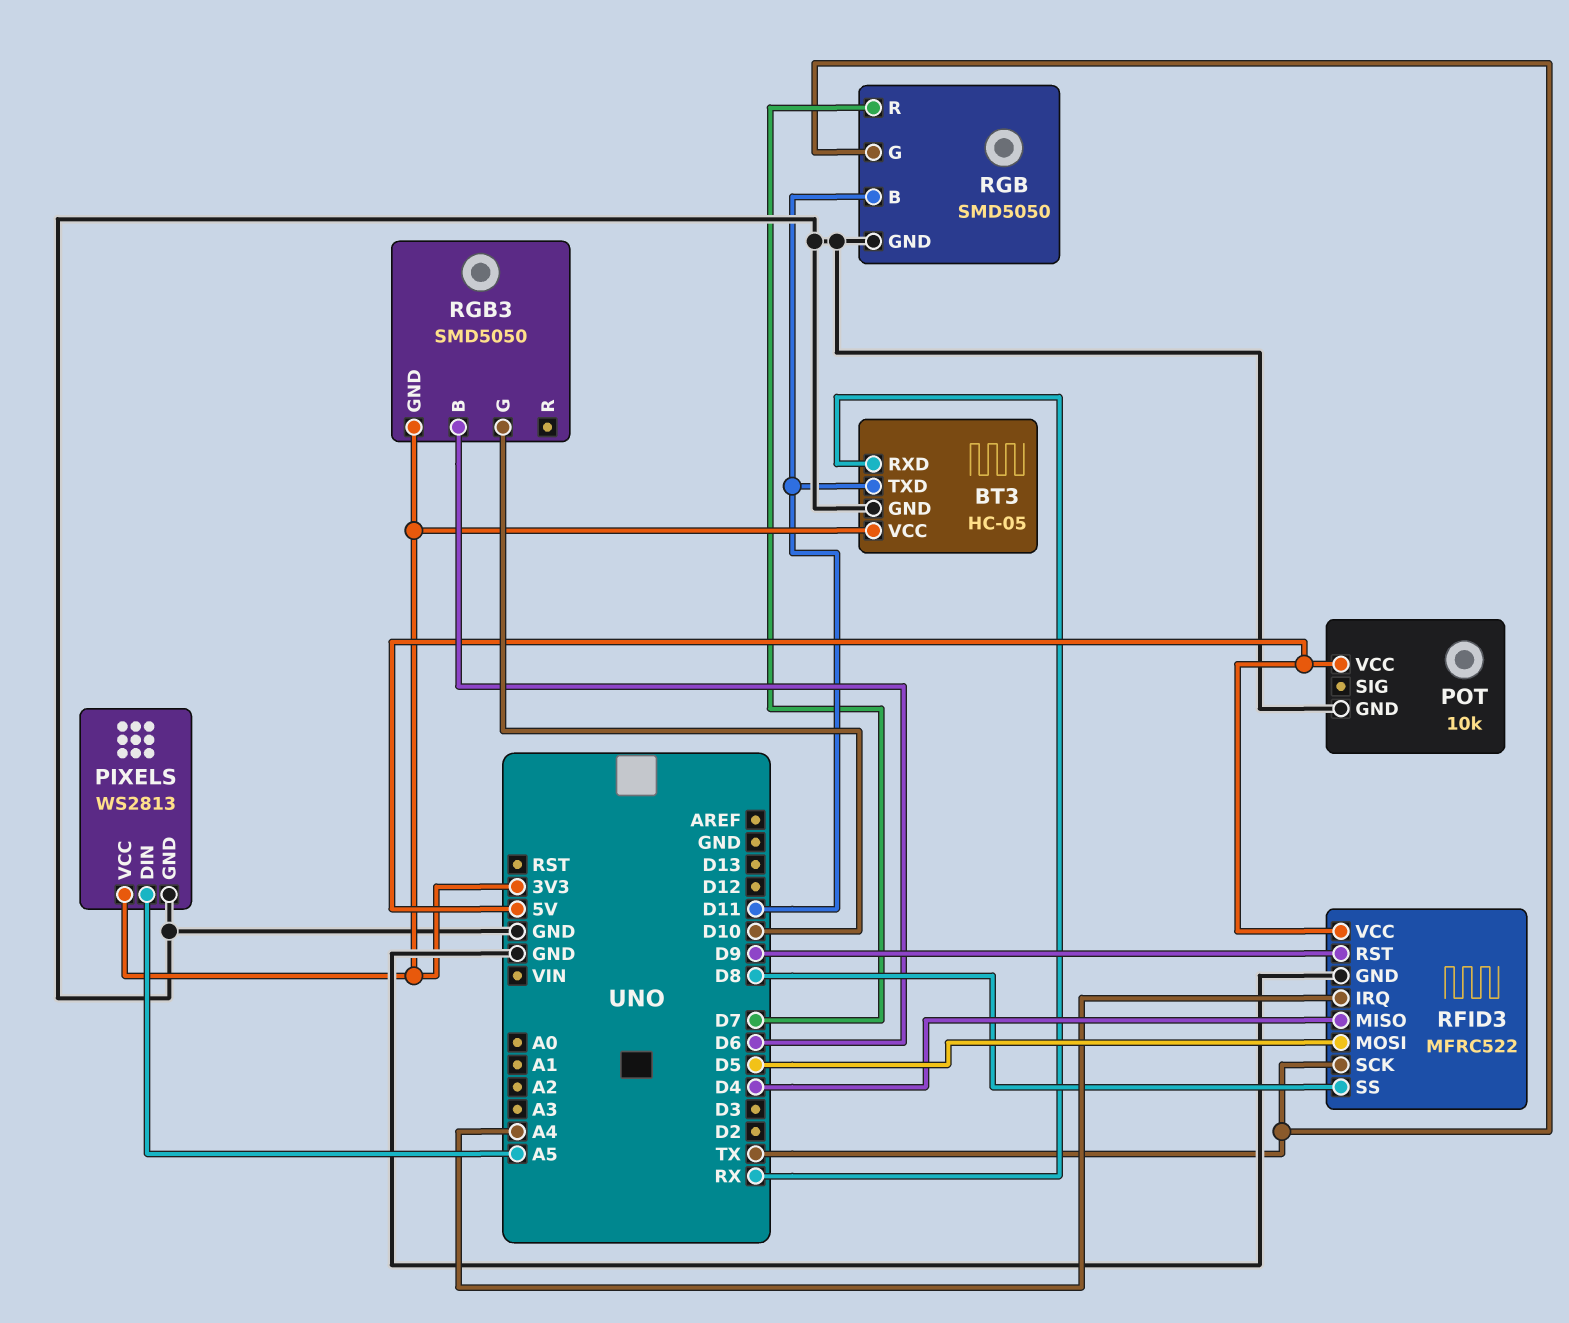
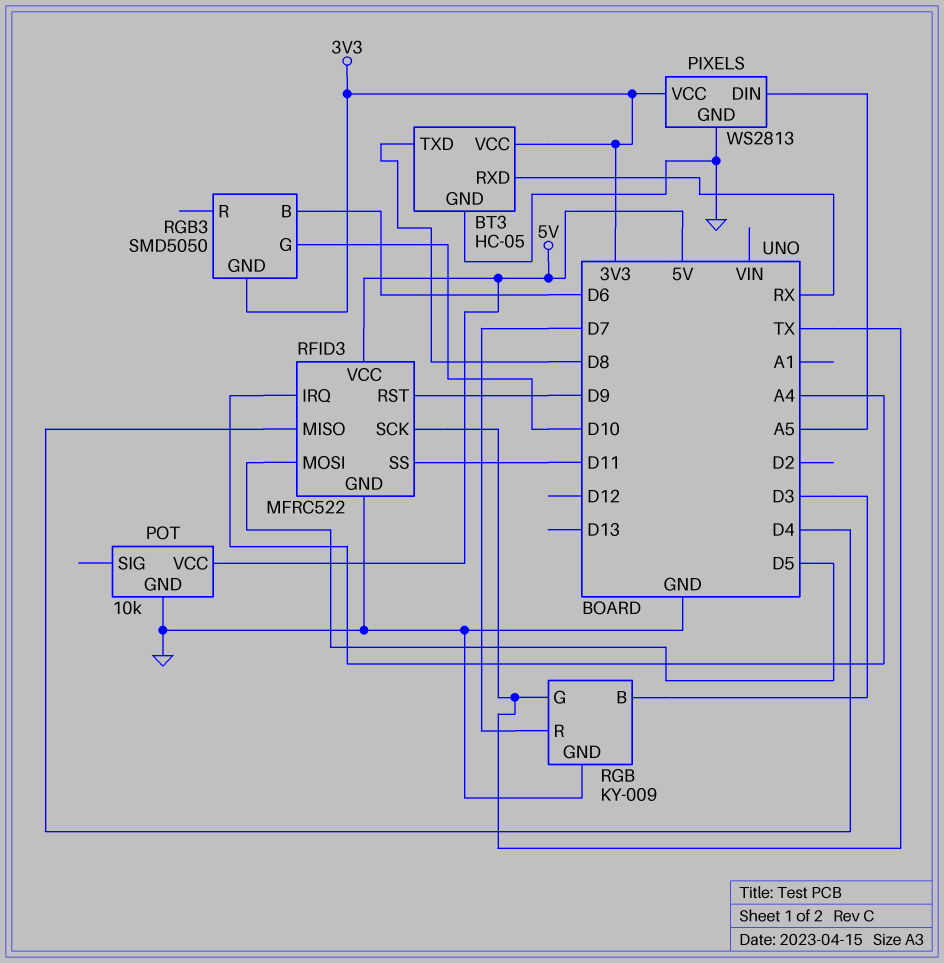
BT3 pin TXD: D11 -> D8
RFID3 pin SS: D8 -> D11
RGB: SMD5050 -> KY-009
RGB pin B: D11 -> D3

